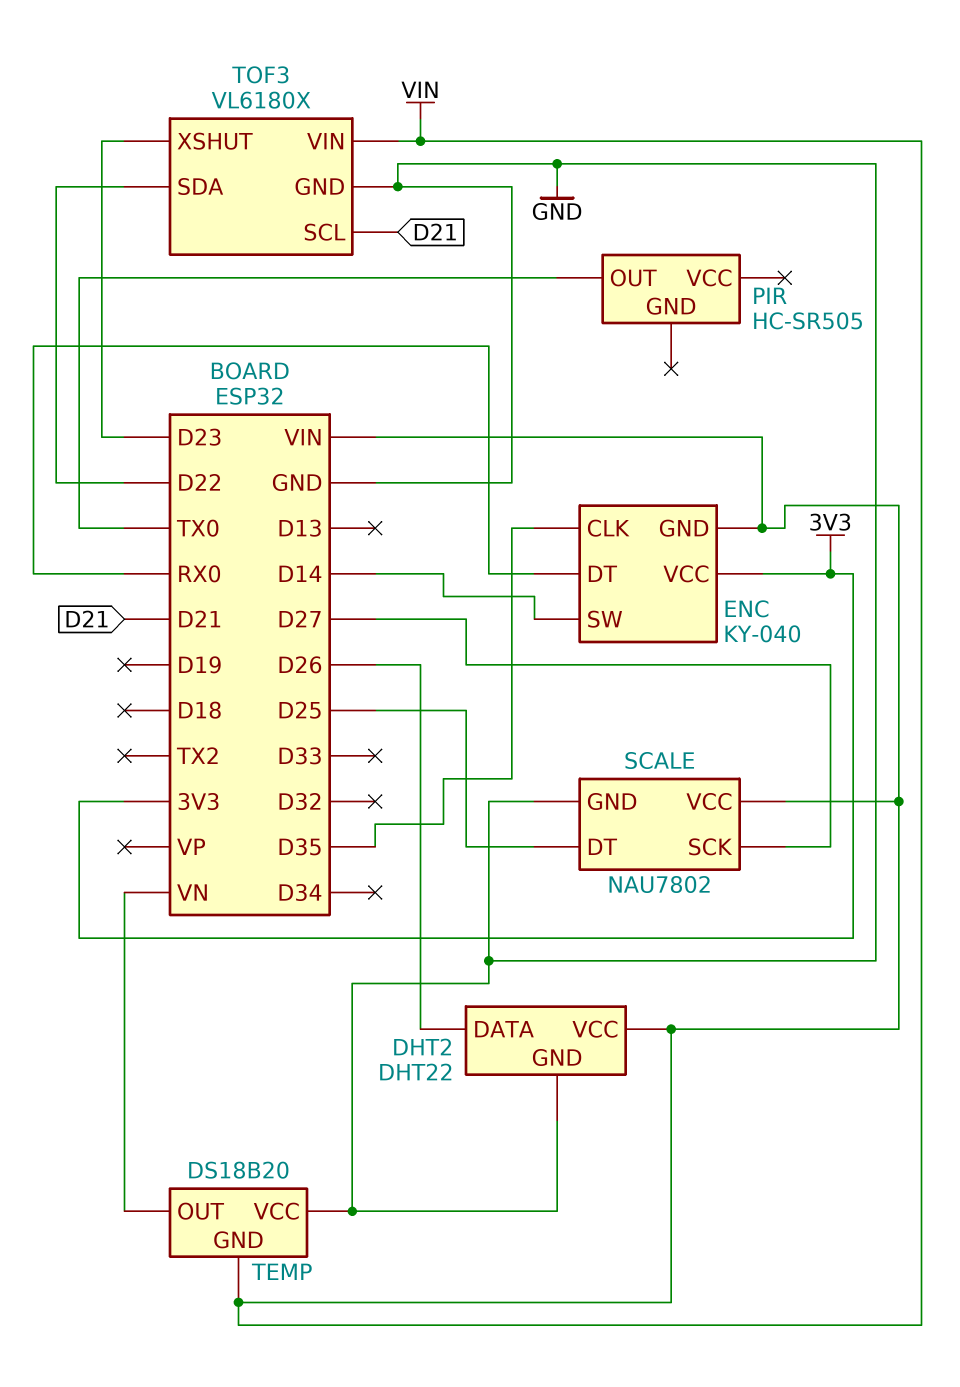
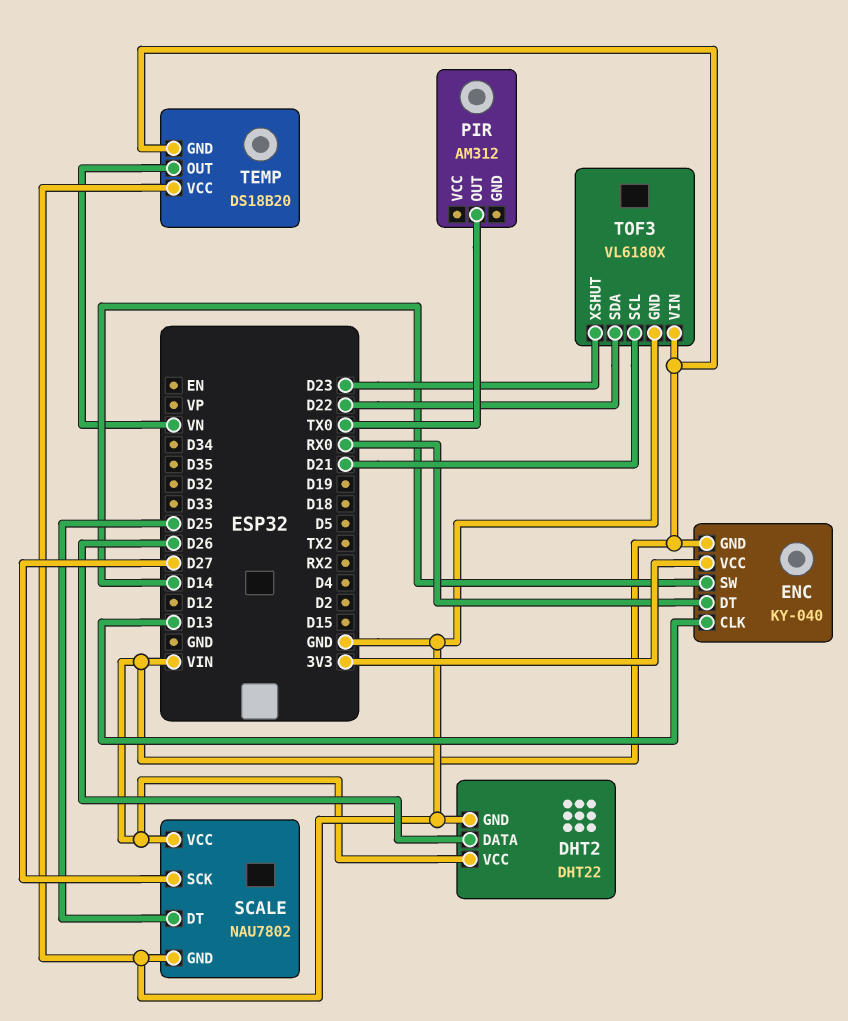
ENC pin CLK: D35 -> D13
PIR: HC-SR505 -> AM312

